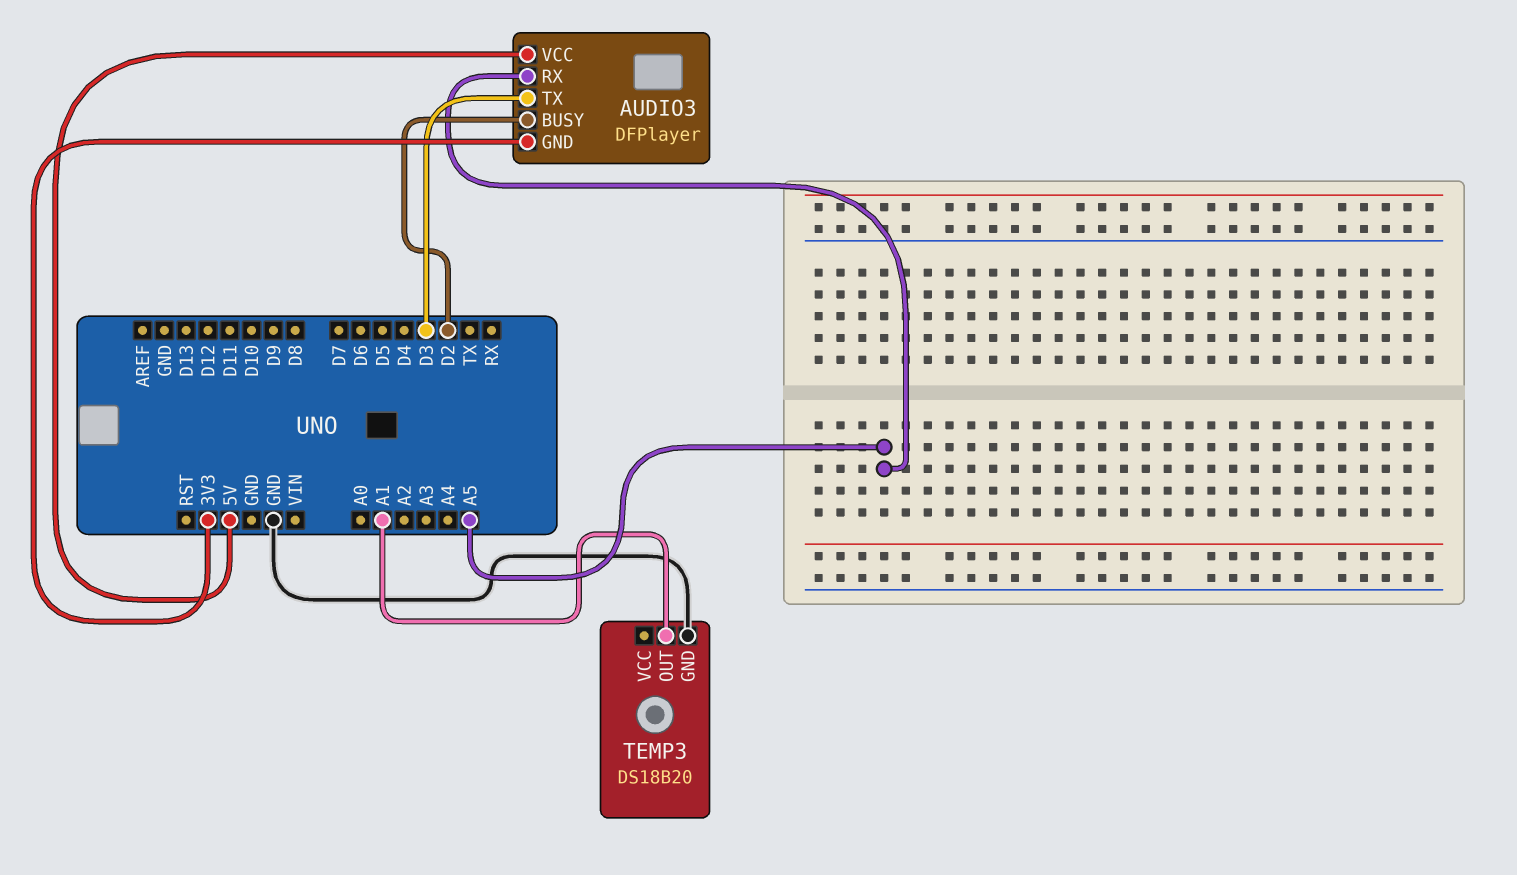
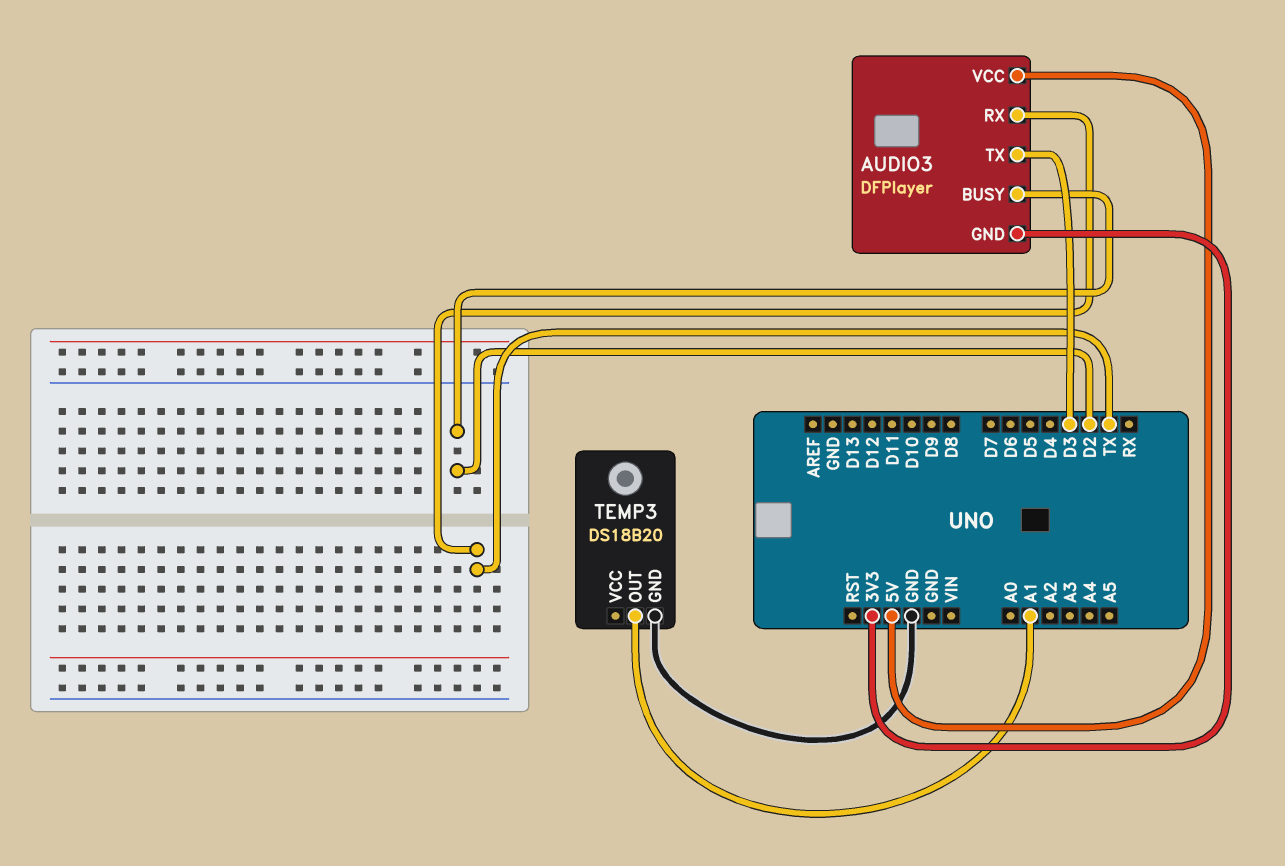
AUDIO3 pin RX: A5 -> TX

